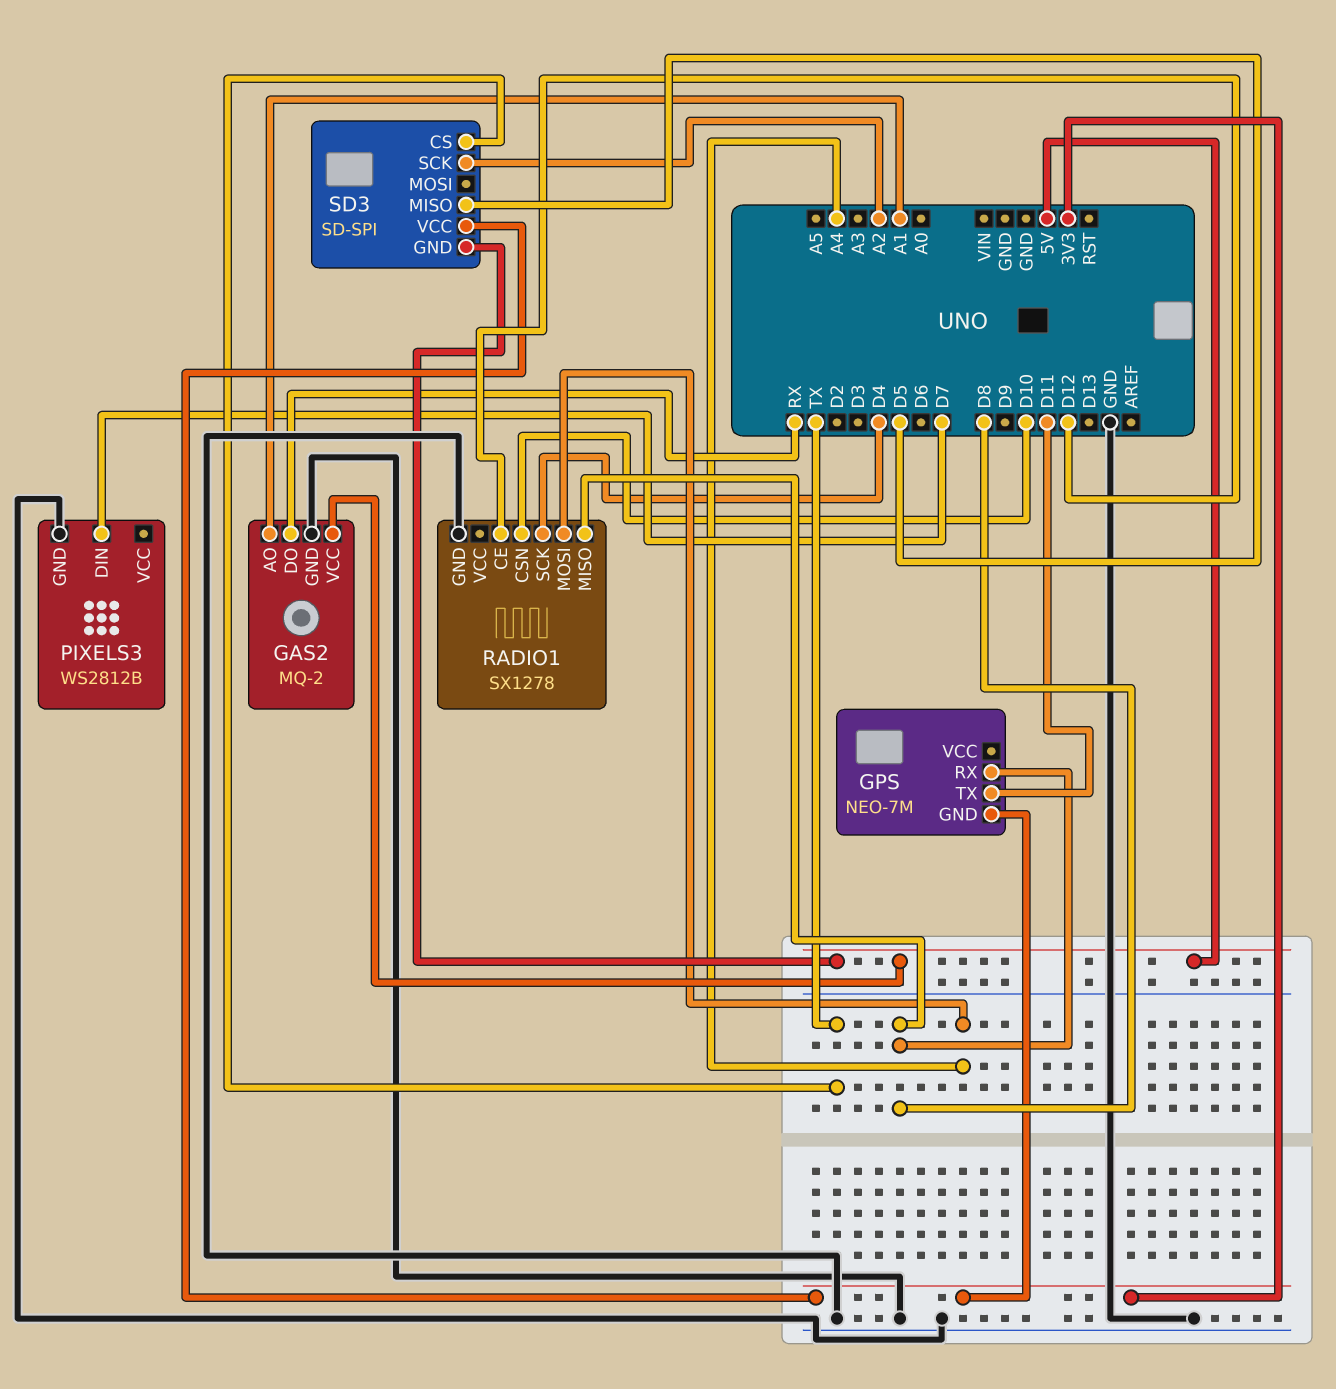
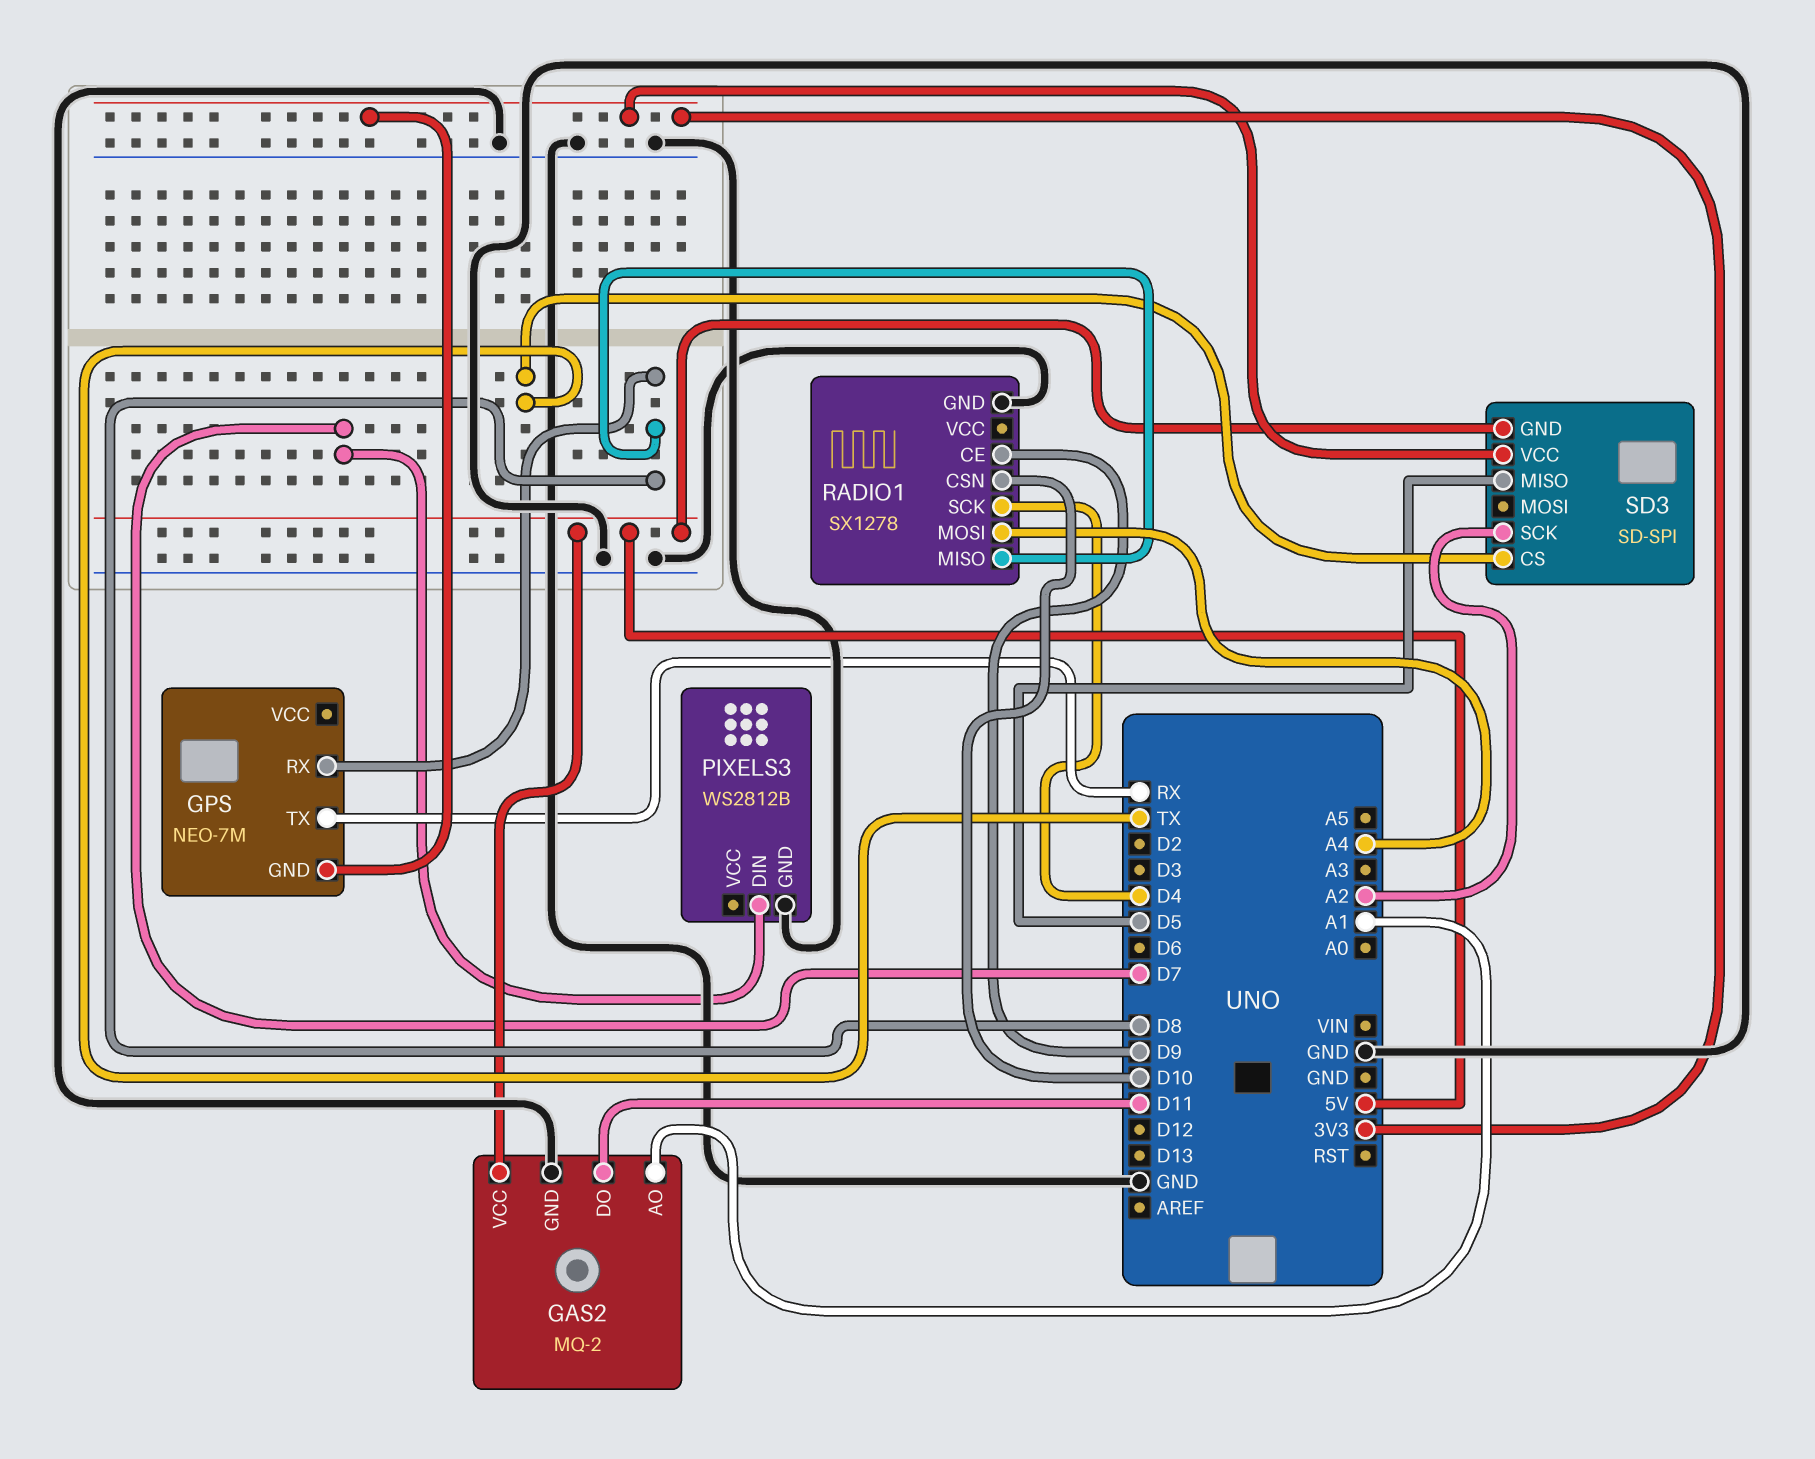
GAS2 pin DO: RX -> D11
GPS pin TX: D11 -> RX
RADIO1 pin CE: D12 -> D9

